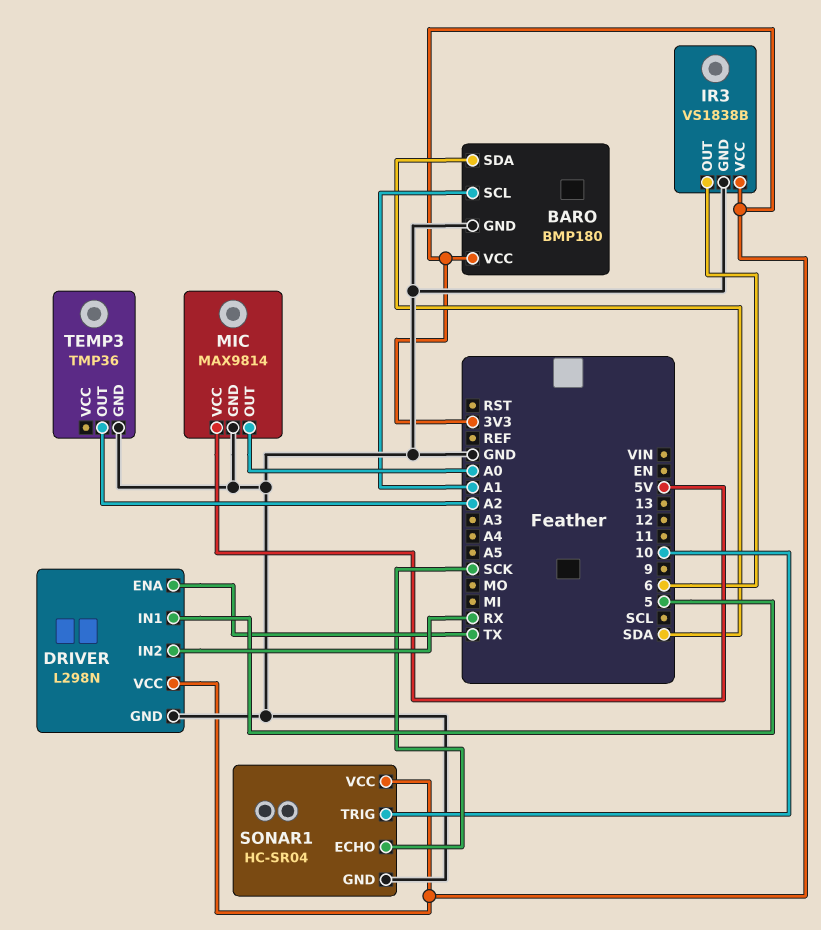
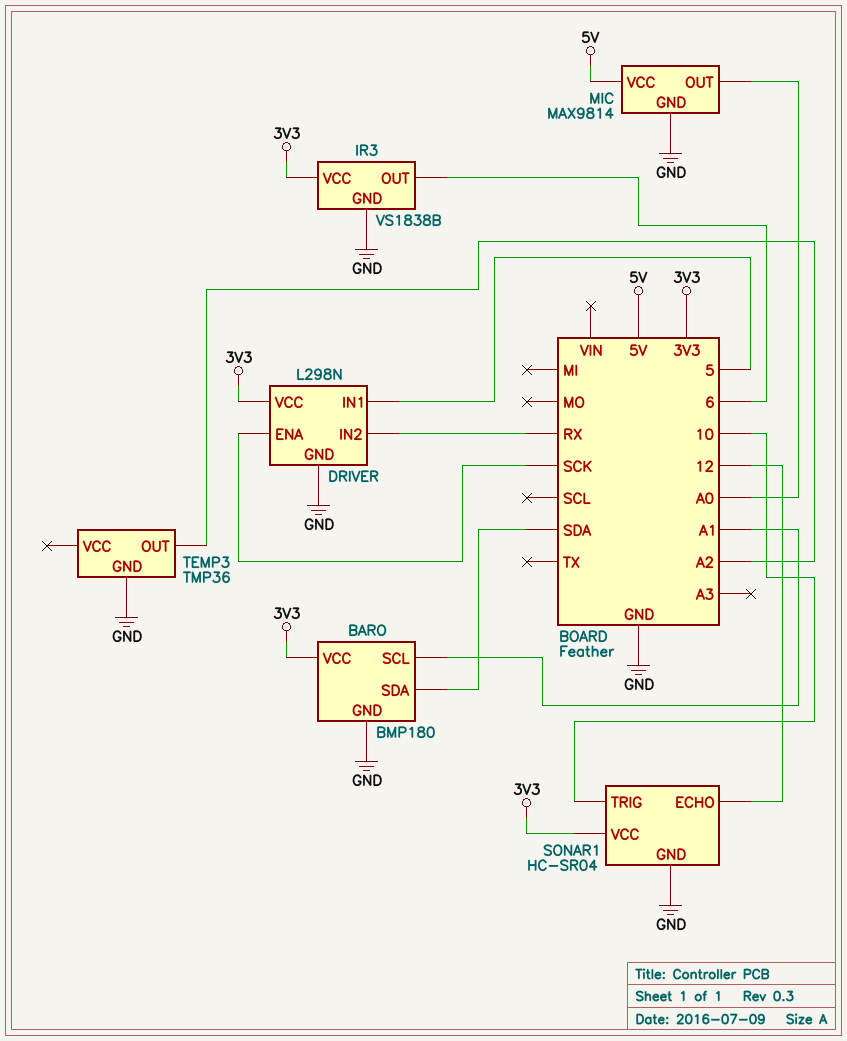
DRIVER pin ENA: TX -> SCK
SONAR1 pin ECHO: SCK -> 12

